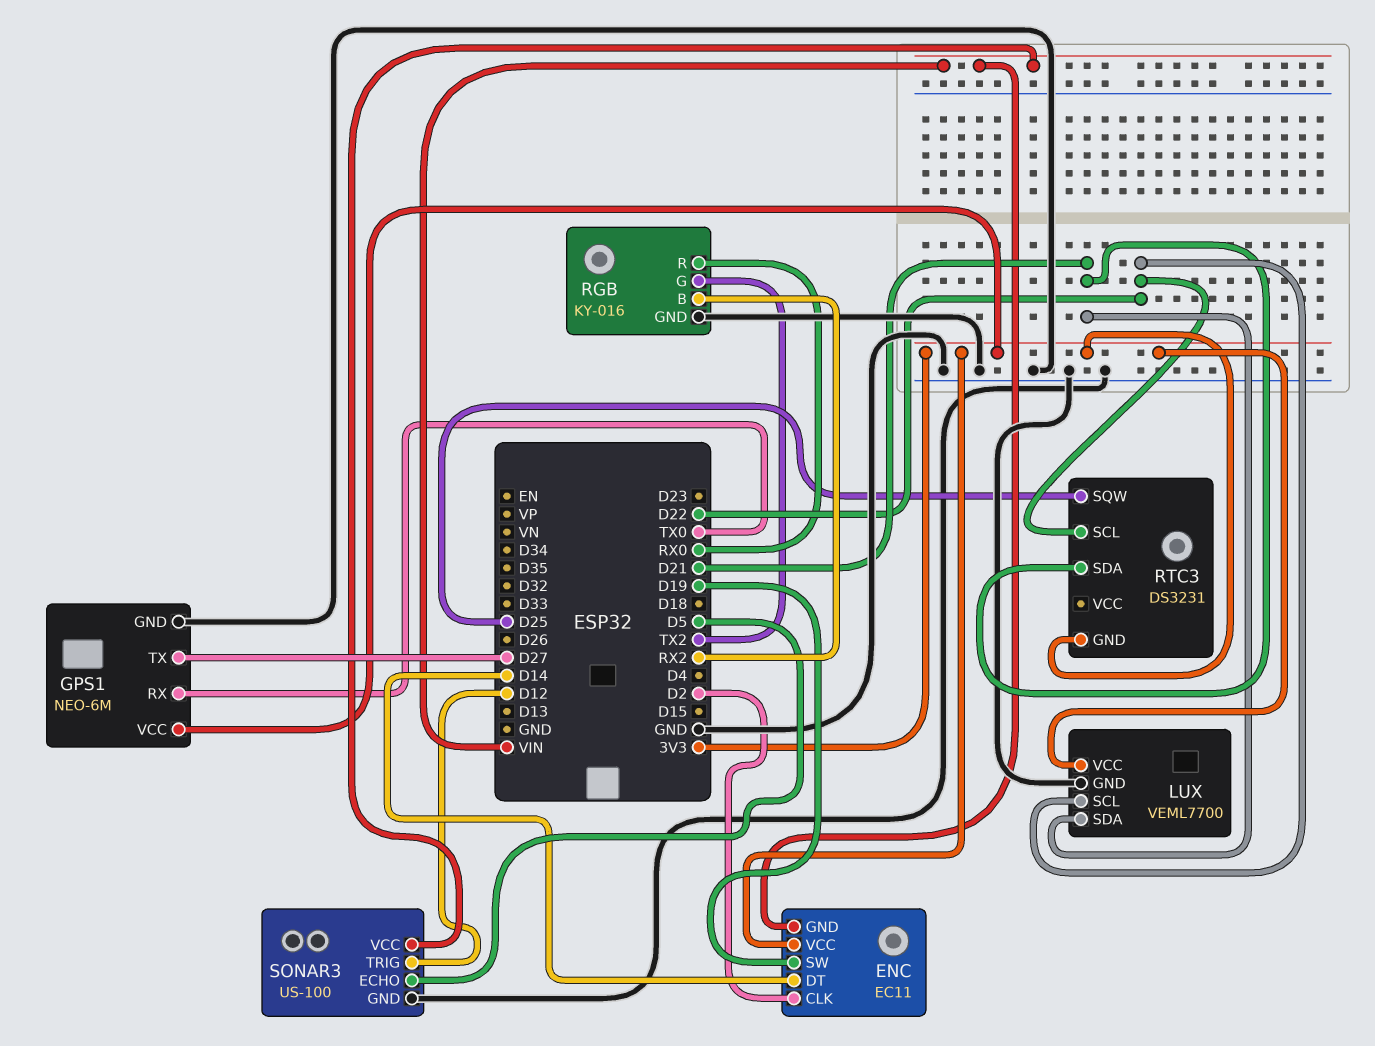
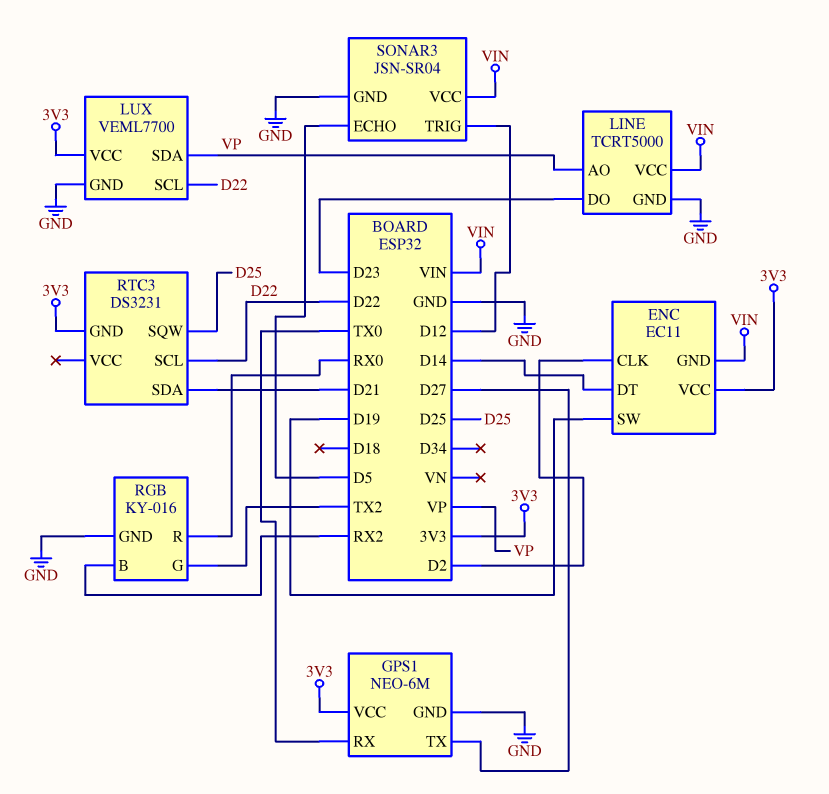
LINE: none -> TCRT5000
LINE pin AO: none -> VP
LINE pin DO: none -> D23
LINE pin GND: none -> GND
LINE pin VCC: none -> VIN
LUX pin SDA: D21 -> VP
SONAR3: US-100 -> JSN-SR04

